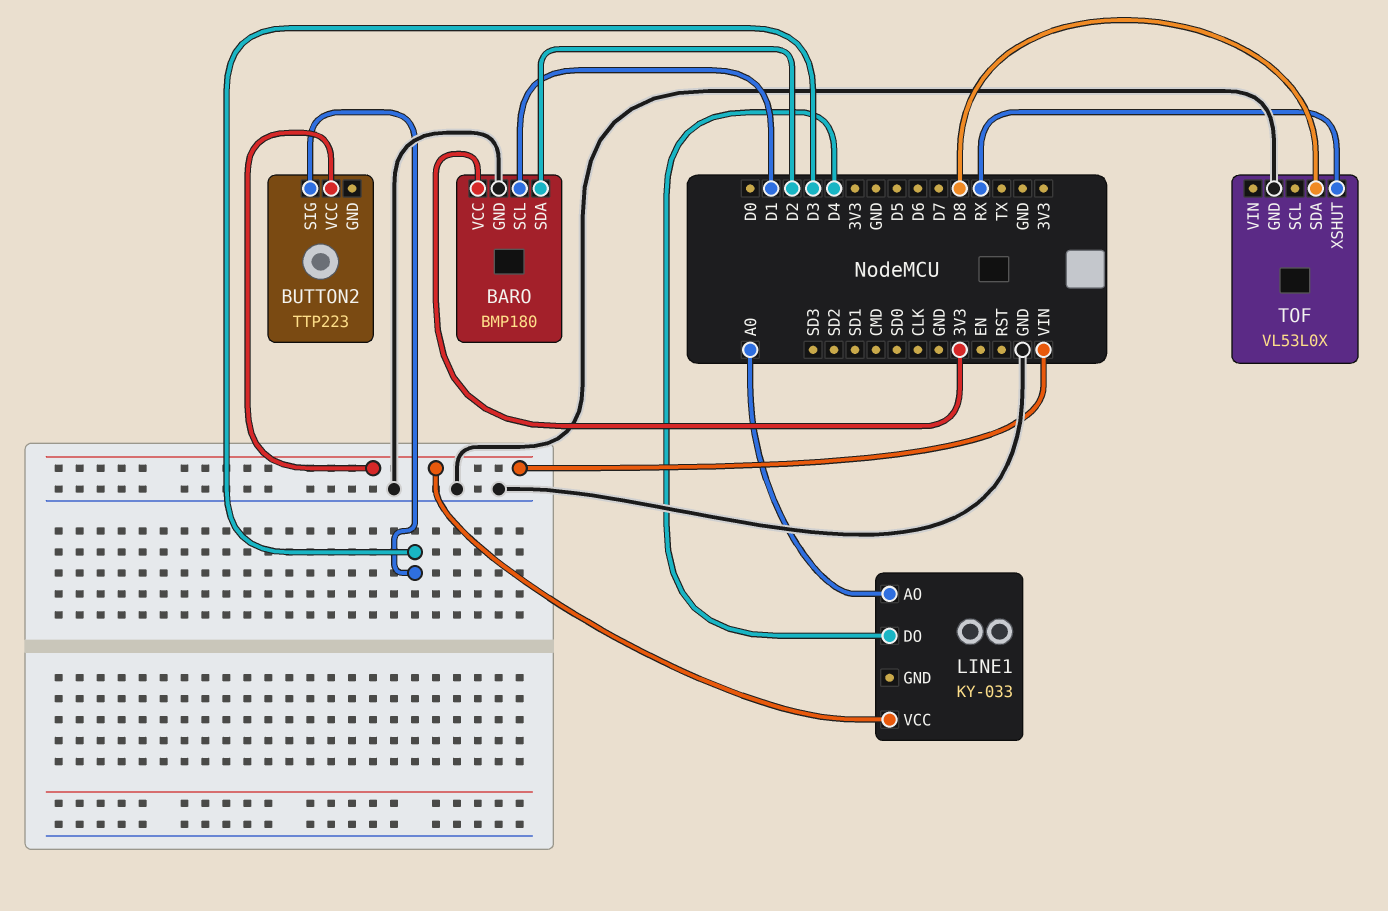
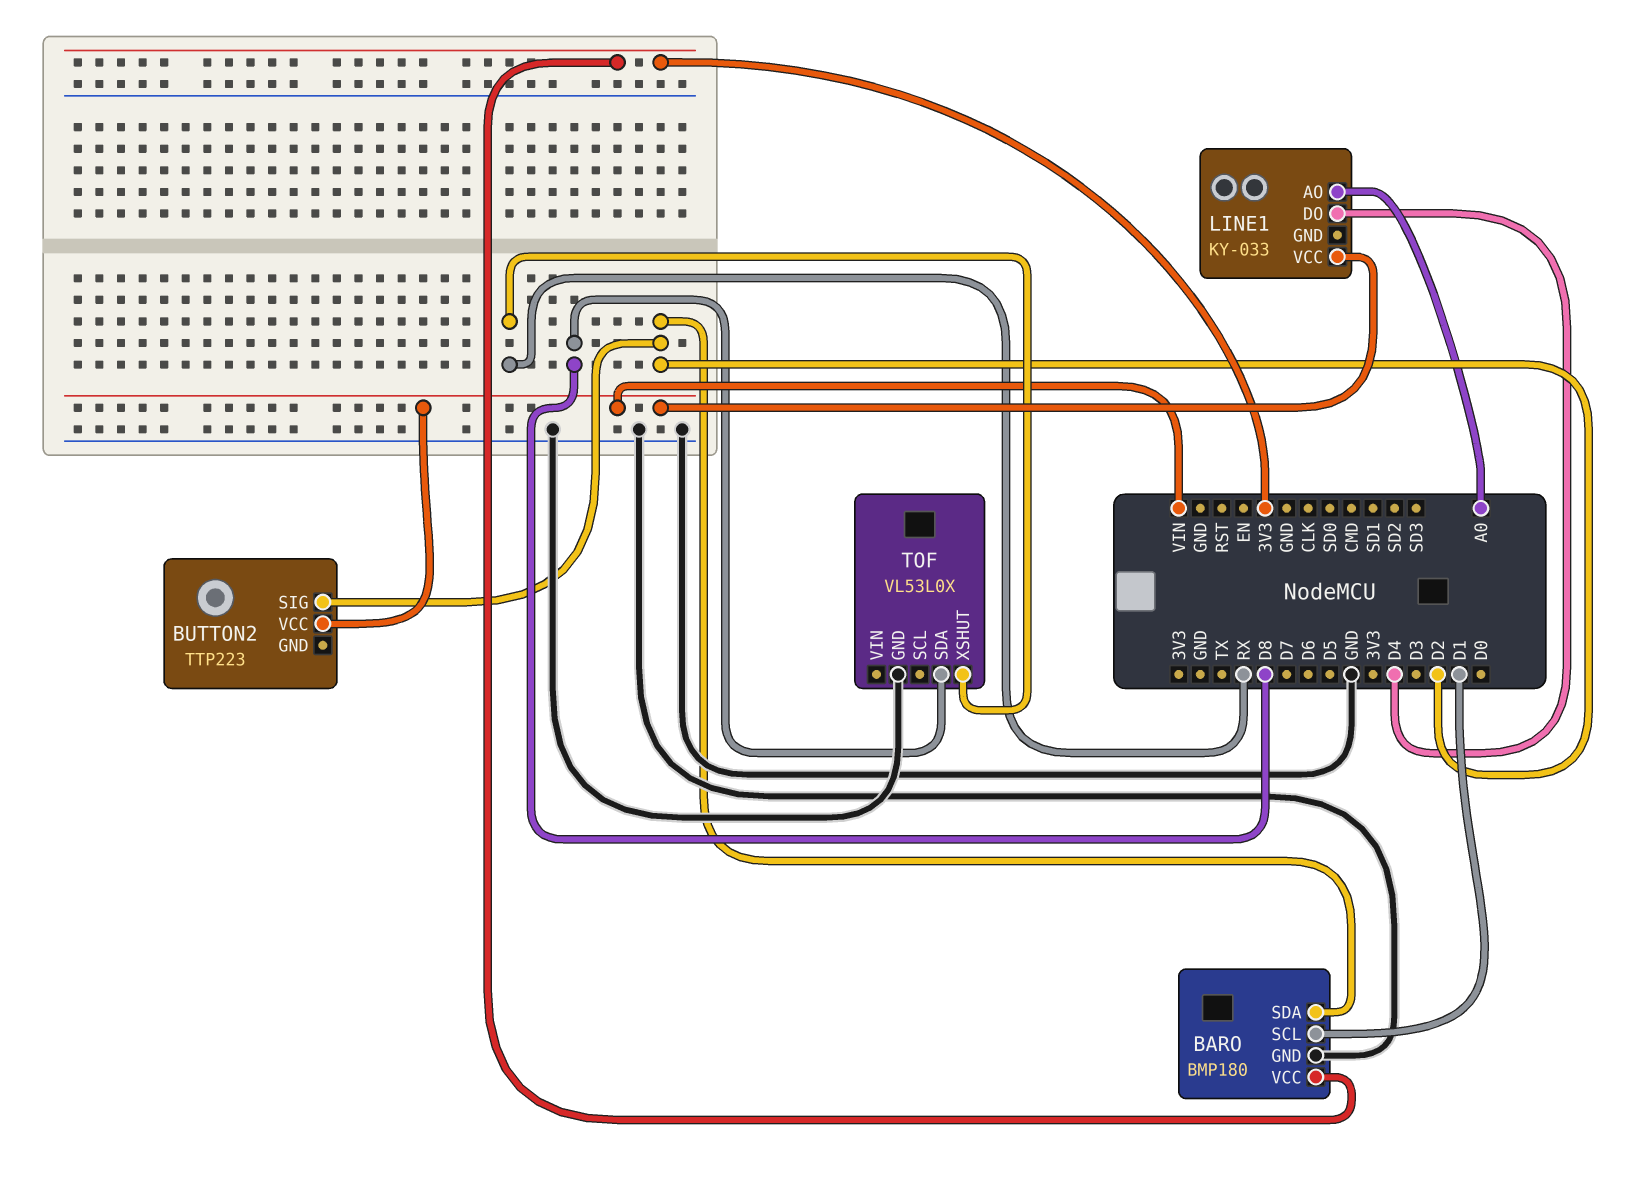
BUTTON2 pin SIG: D3 -> D2

